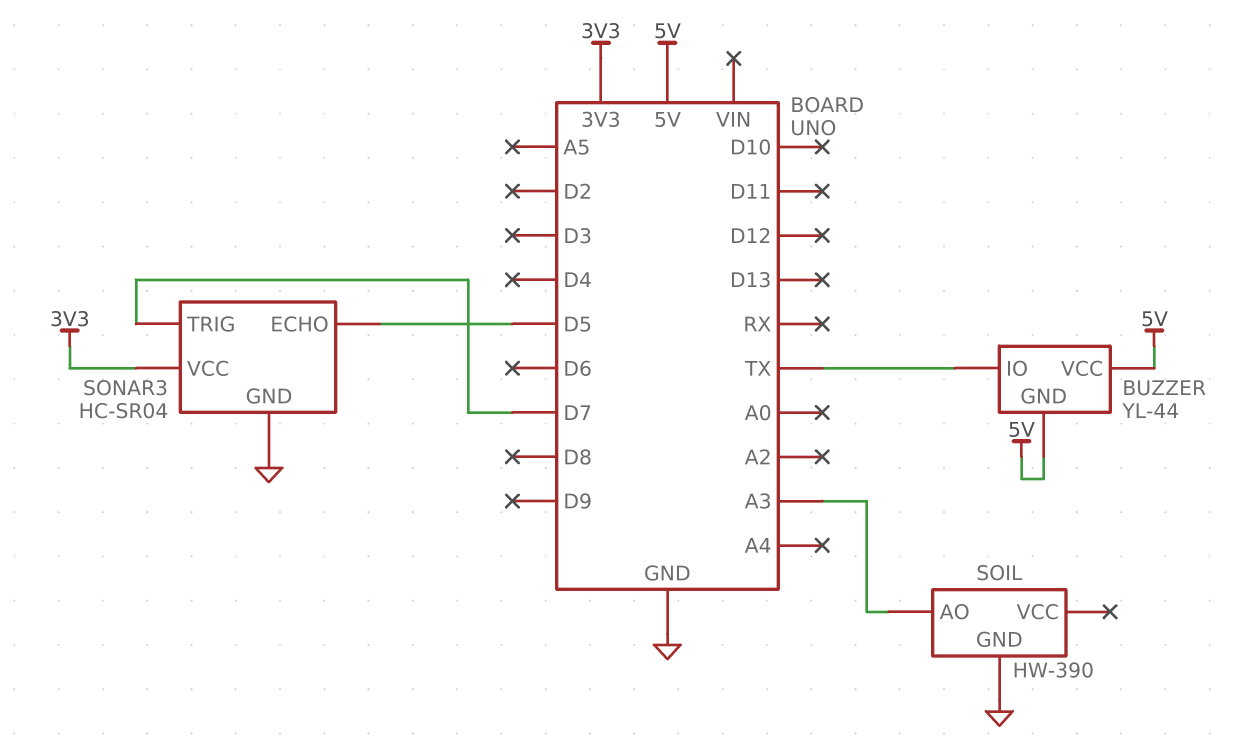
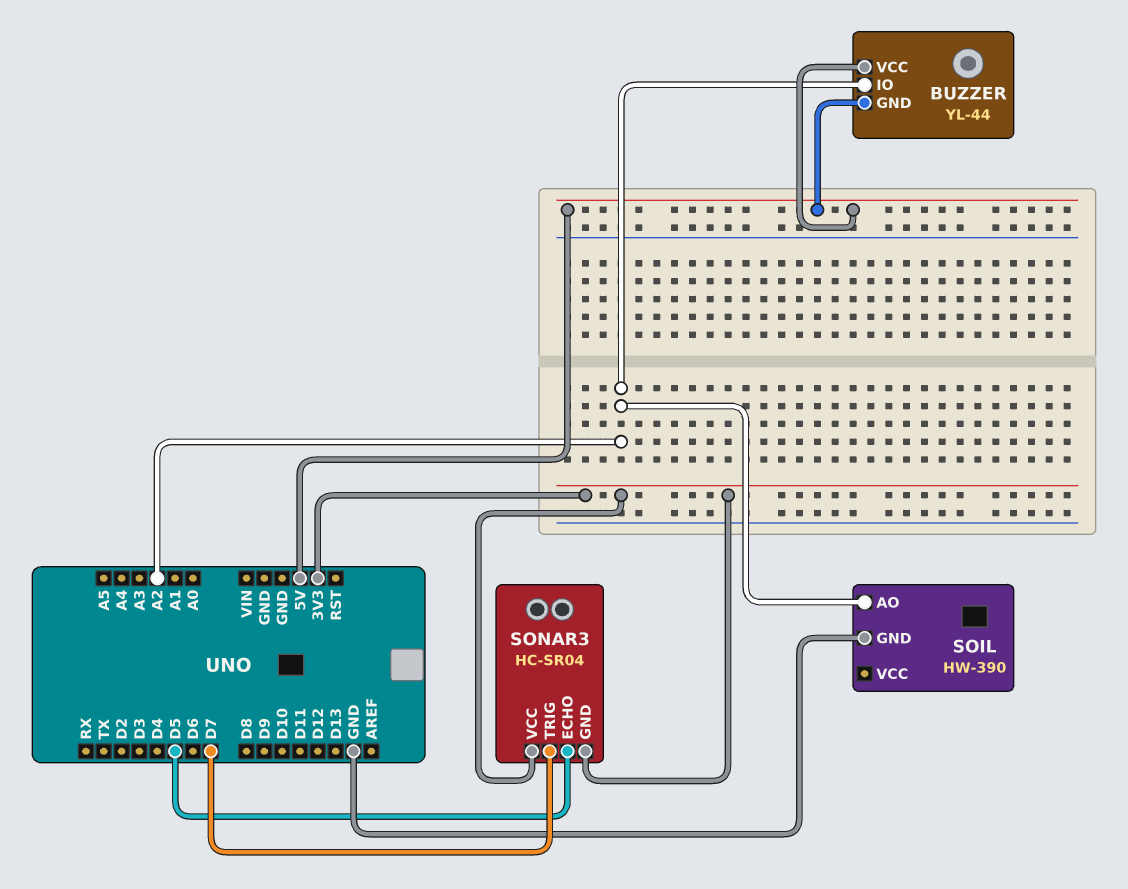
BUZZER pin IO: TX -> A2
SOIL pin AO: A3 -> A2
SONAR3 pin GND: GND -> 3V3

